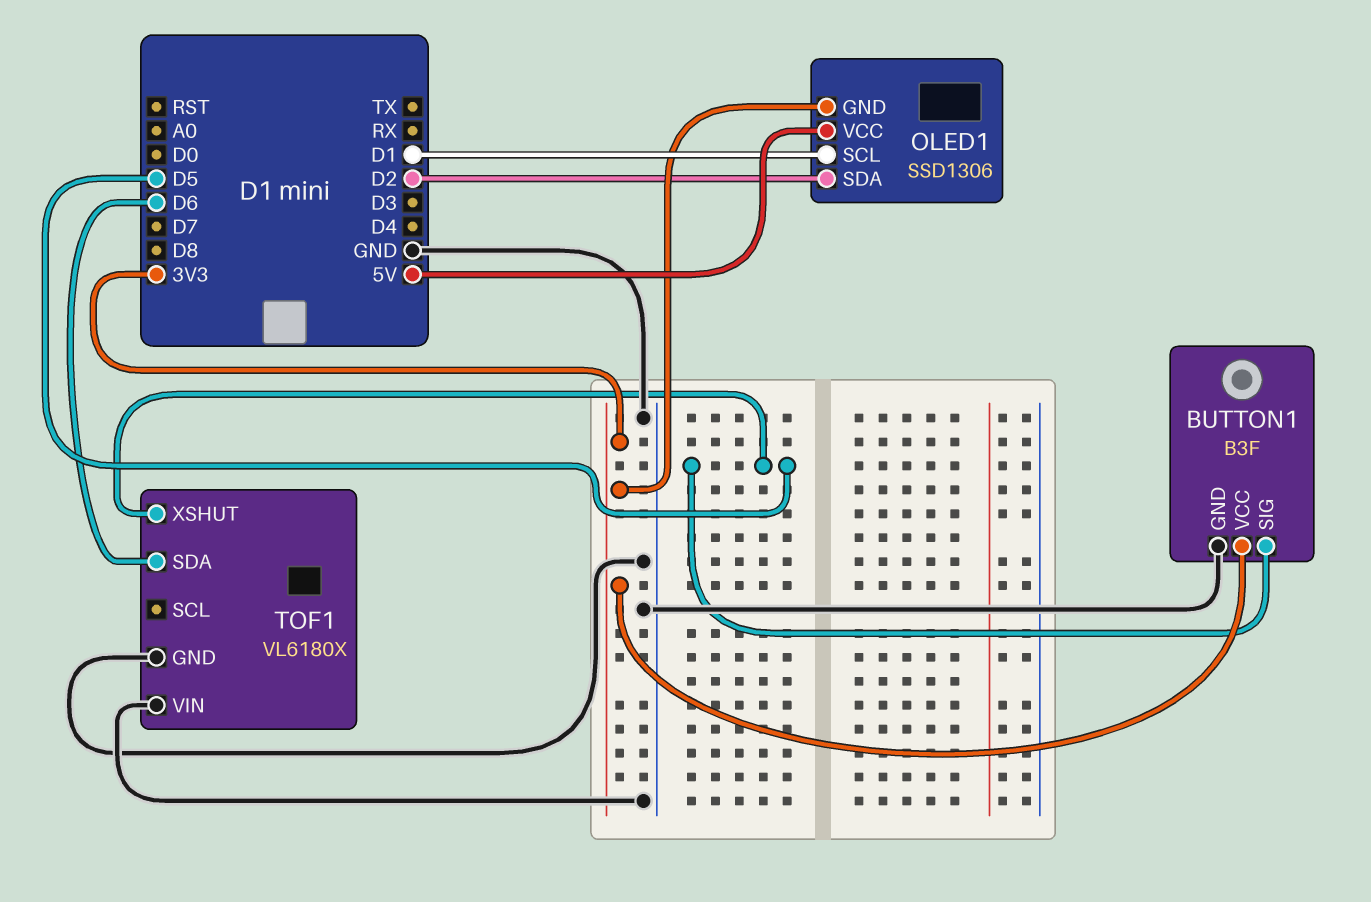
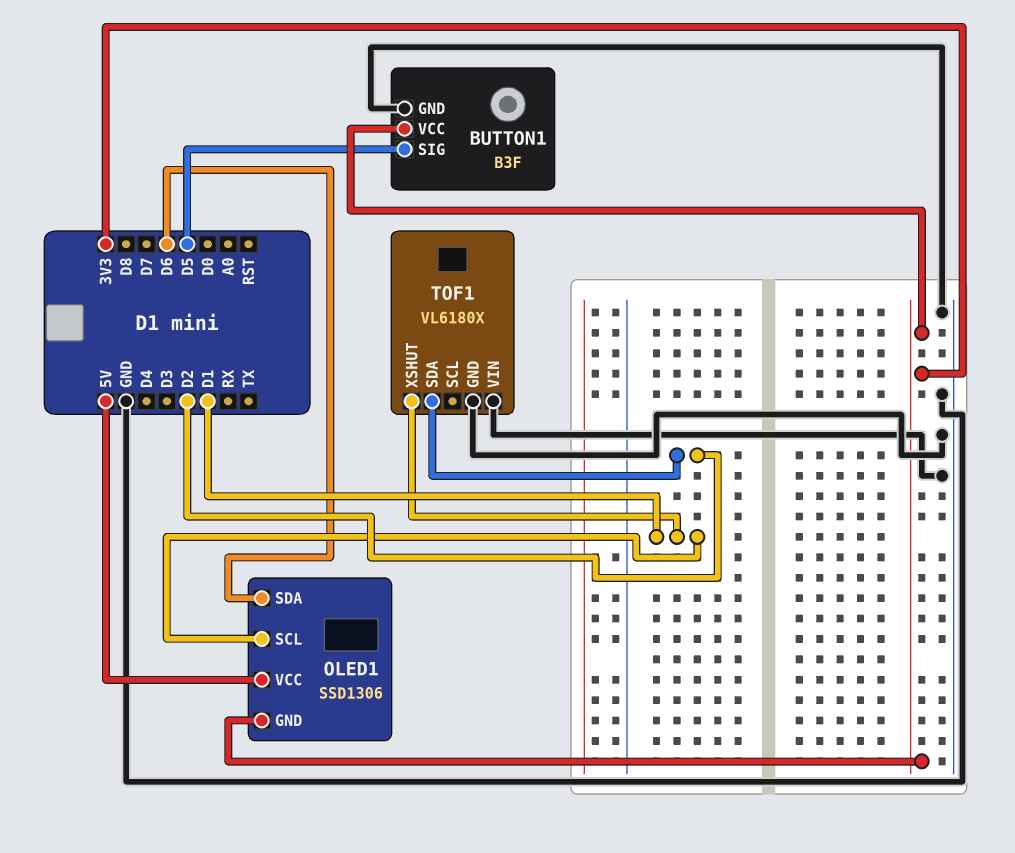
OLED1 pin SDA: D2 -> D6
TOF1 pin SDA: D6 -> D2
TOF1 pin XSHUT: D5 -> D1

